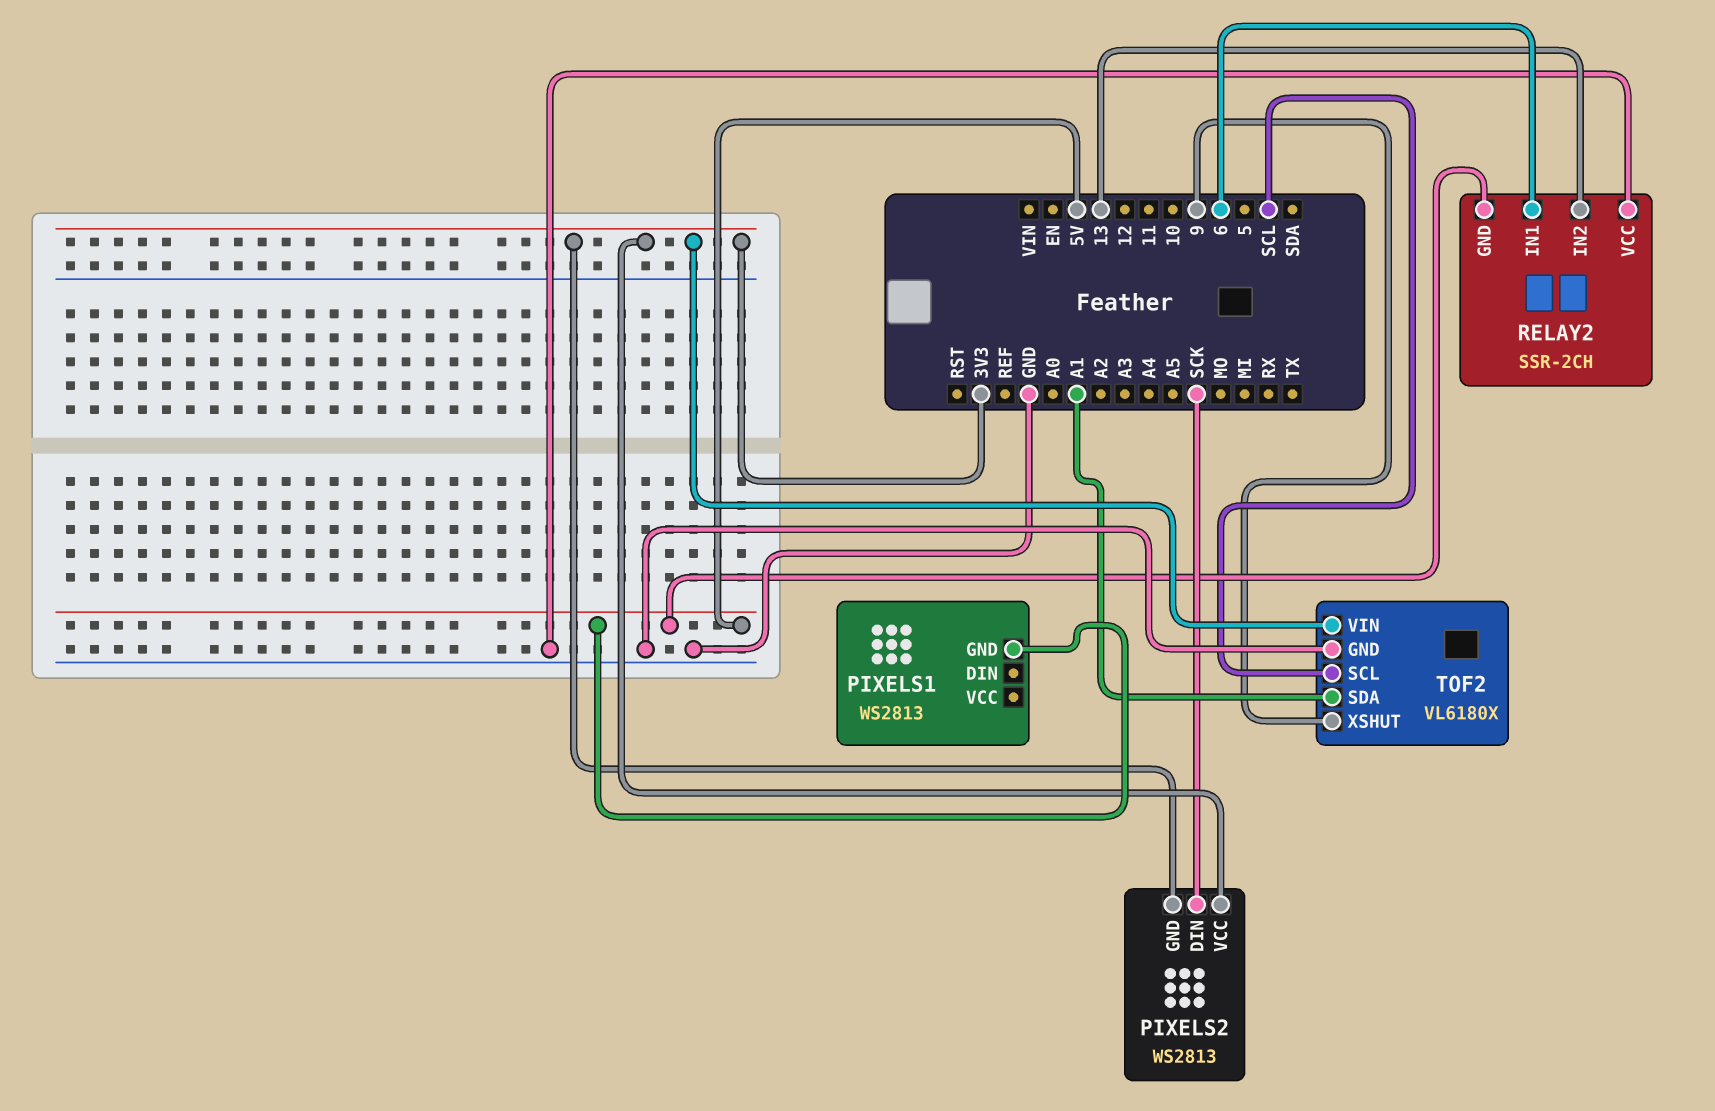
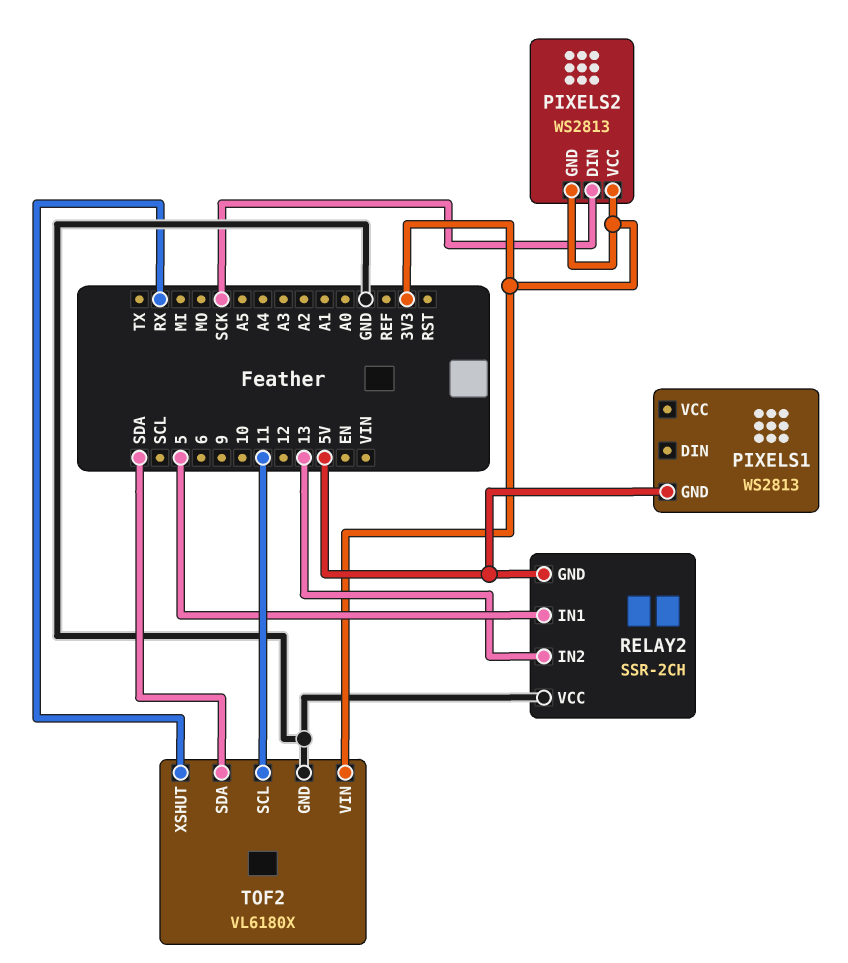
RELAY2 pin IN1: 6 -> 5
TOF2 pin SCL: SCL -> 11
TOF2 pin SDA: A1 -> SDA
TOF2 pin XSHUT: 9 -> RX

